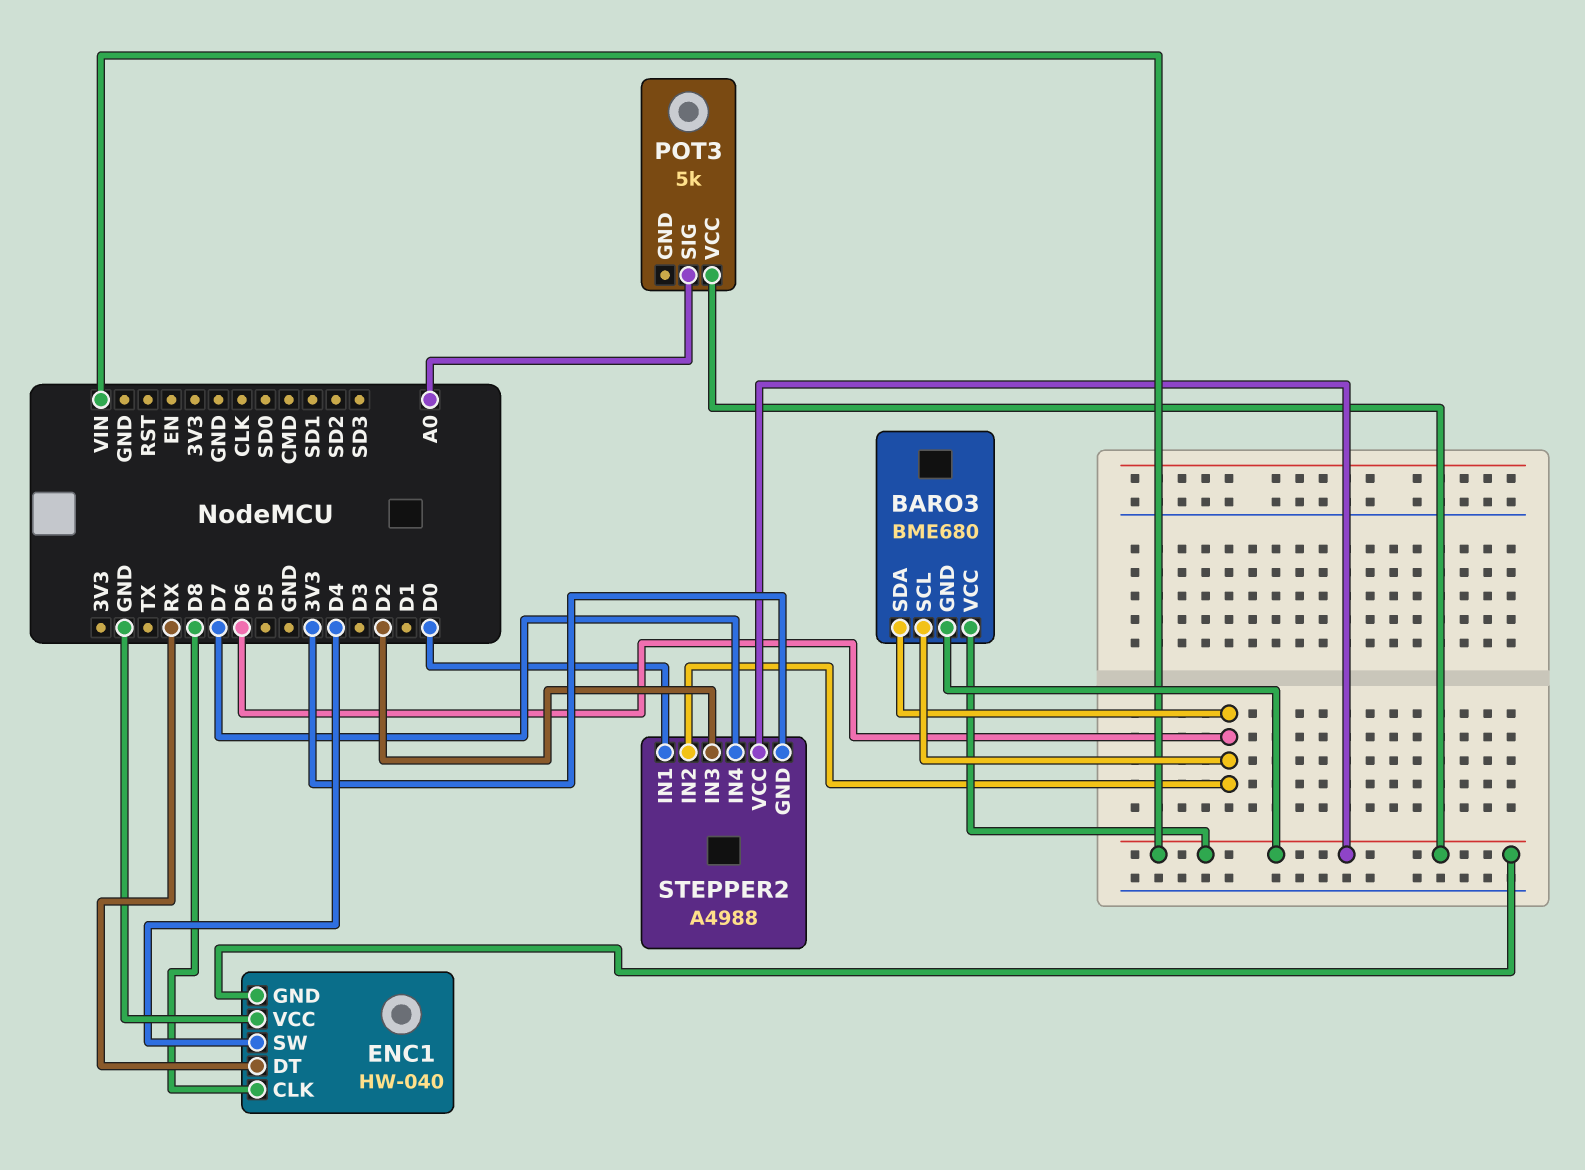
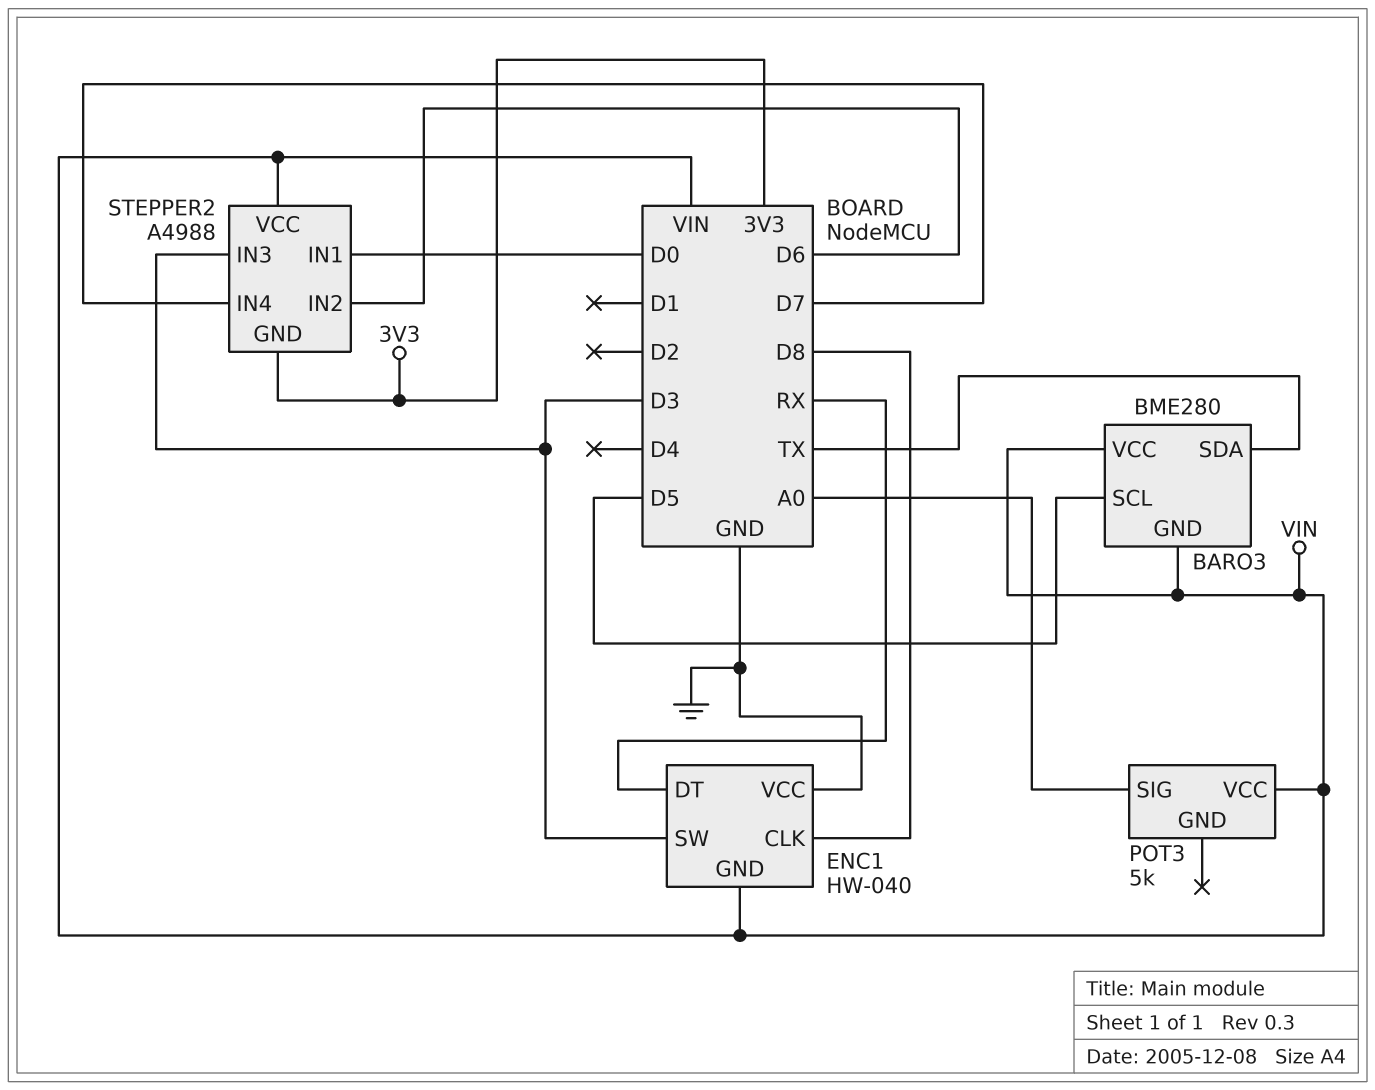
BARO3: BME680 -> BME280
BARO3 pin SCL: D6 -> D5
BARO3 pin SDA: D6 -> TX
ENC1 pin SW: D4 -> D3
STEPPER2 pin IN3: D2 -> D3

